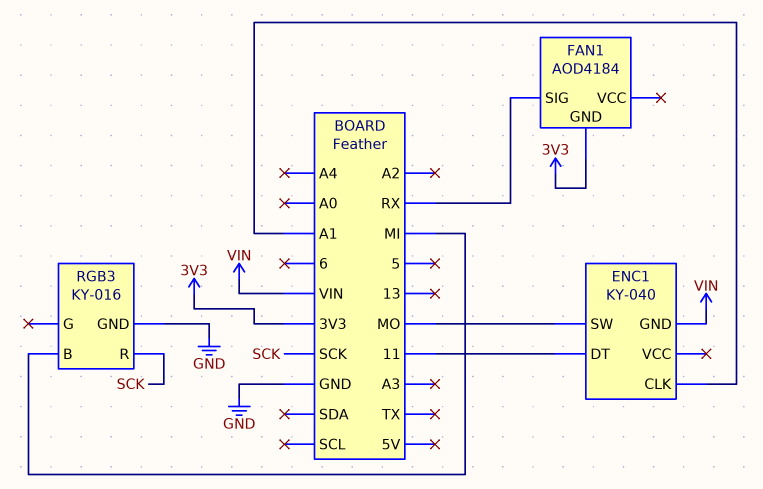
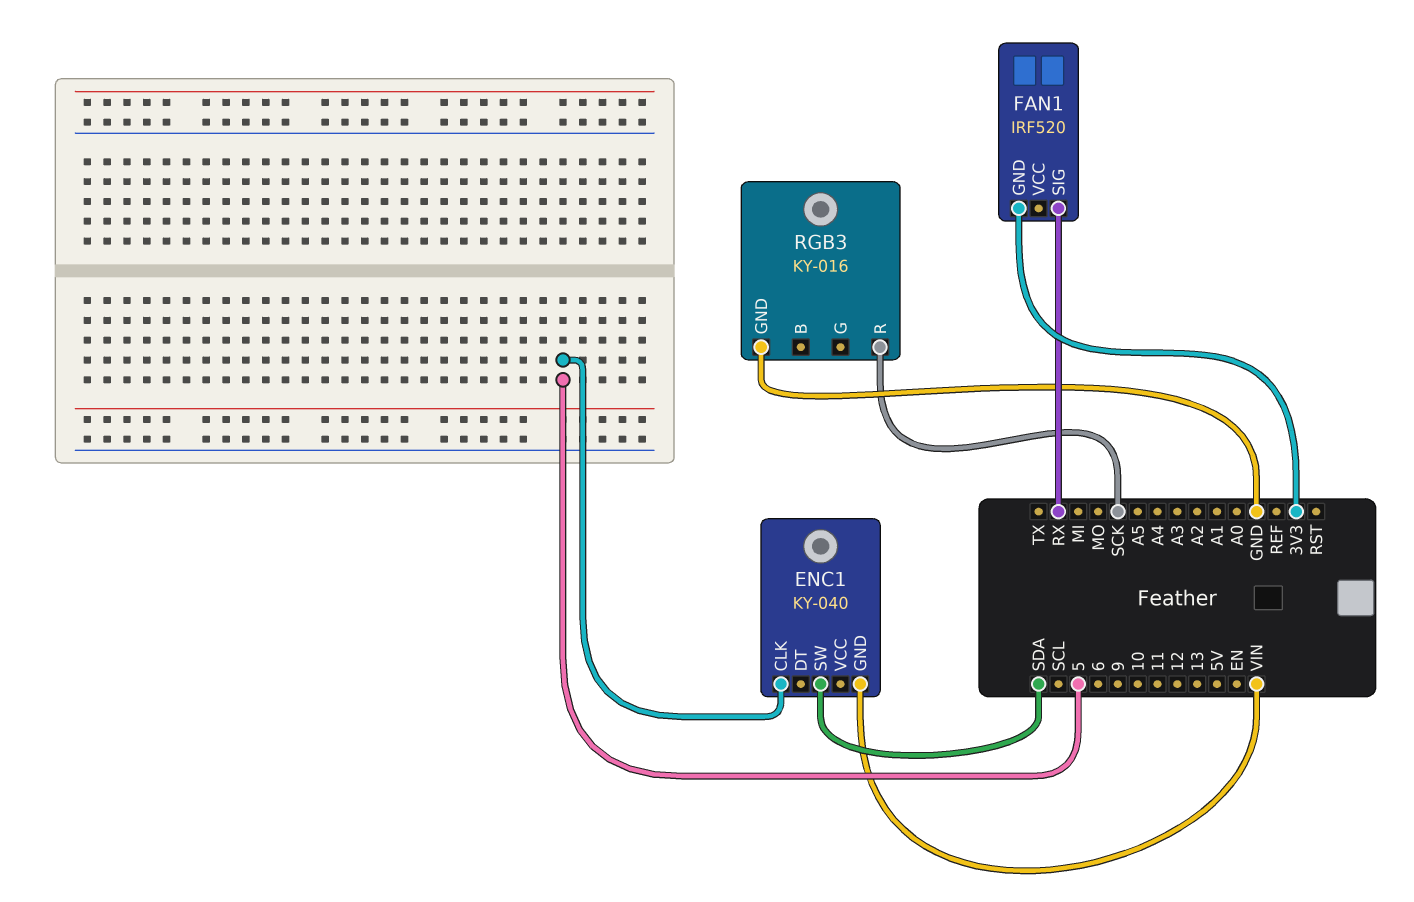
ENC1 pin CLK: A1 -> 5
ENC1 pin DT: 11 -> none
ENC1 pin SW: MO -> SDA
FAN1: AOD4184 -> IRF520
RGB3 pin B: MI -> none

